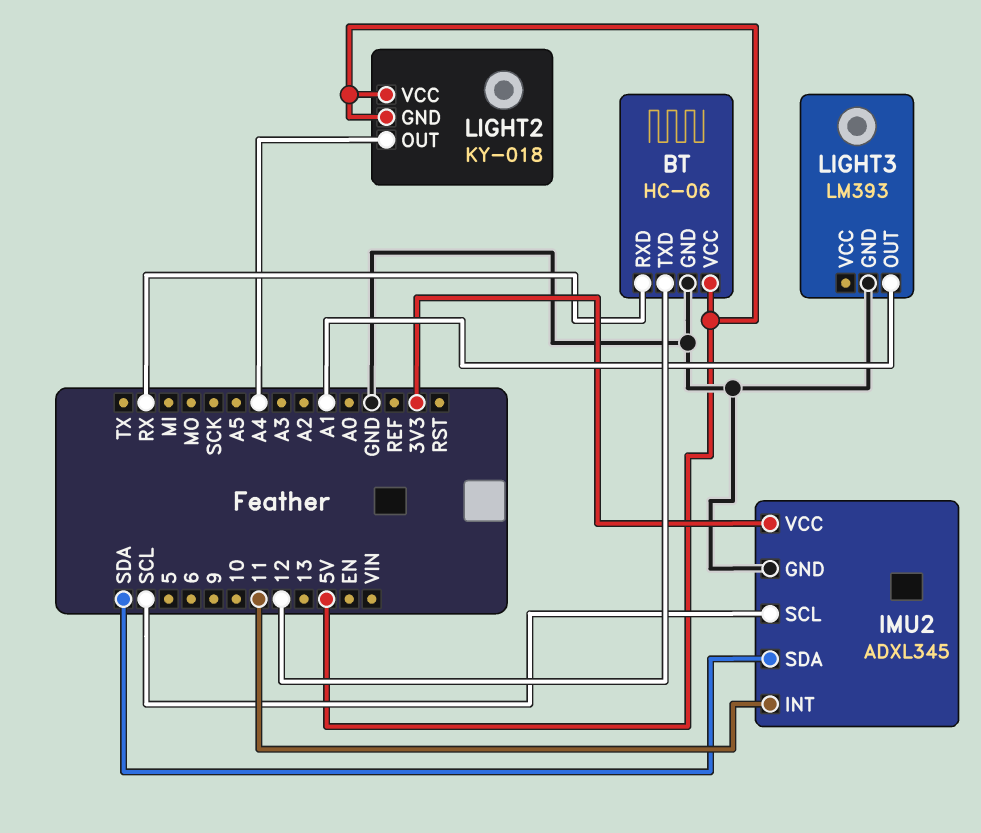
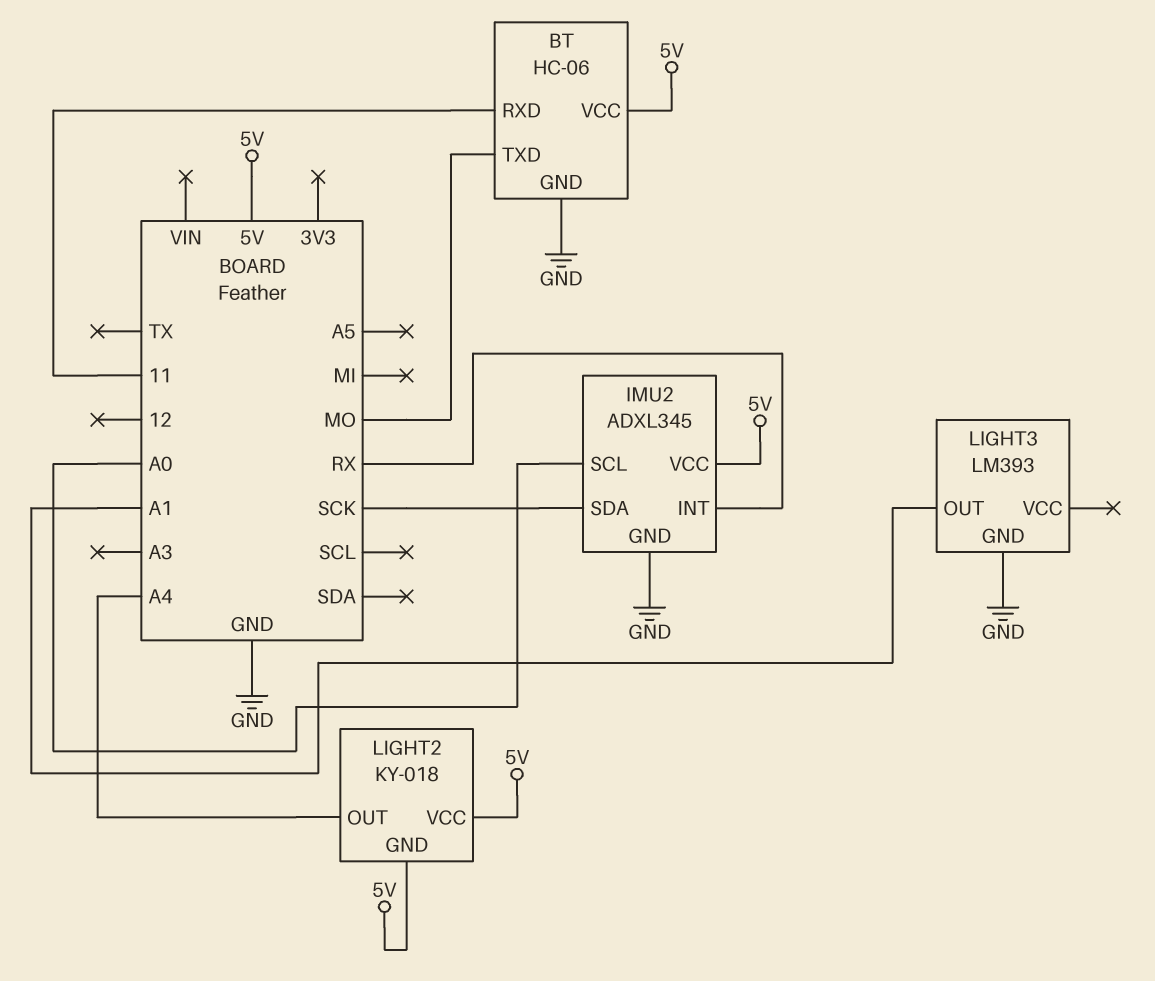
BT pin RXD: RX -> 11
BT pin TXD: 12 -> MO
IMU2 pin INT: 11 -> RX
IMU2 pin SCL: SCL -> A0
IMU2 pin SDA: SDA -> SCK
IMU2 pin VCC: 3V3 -> 5V

